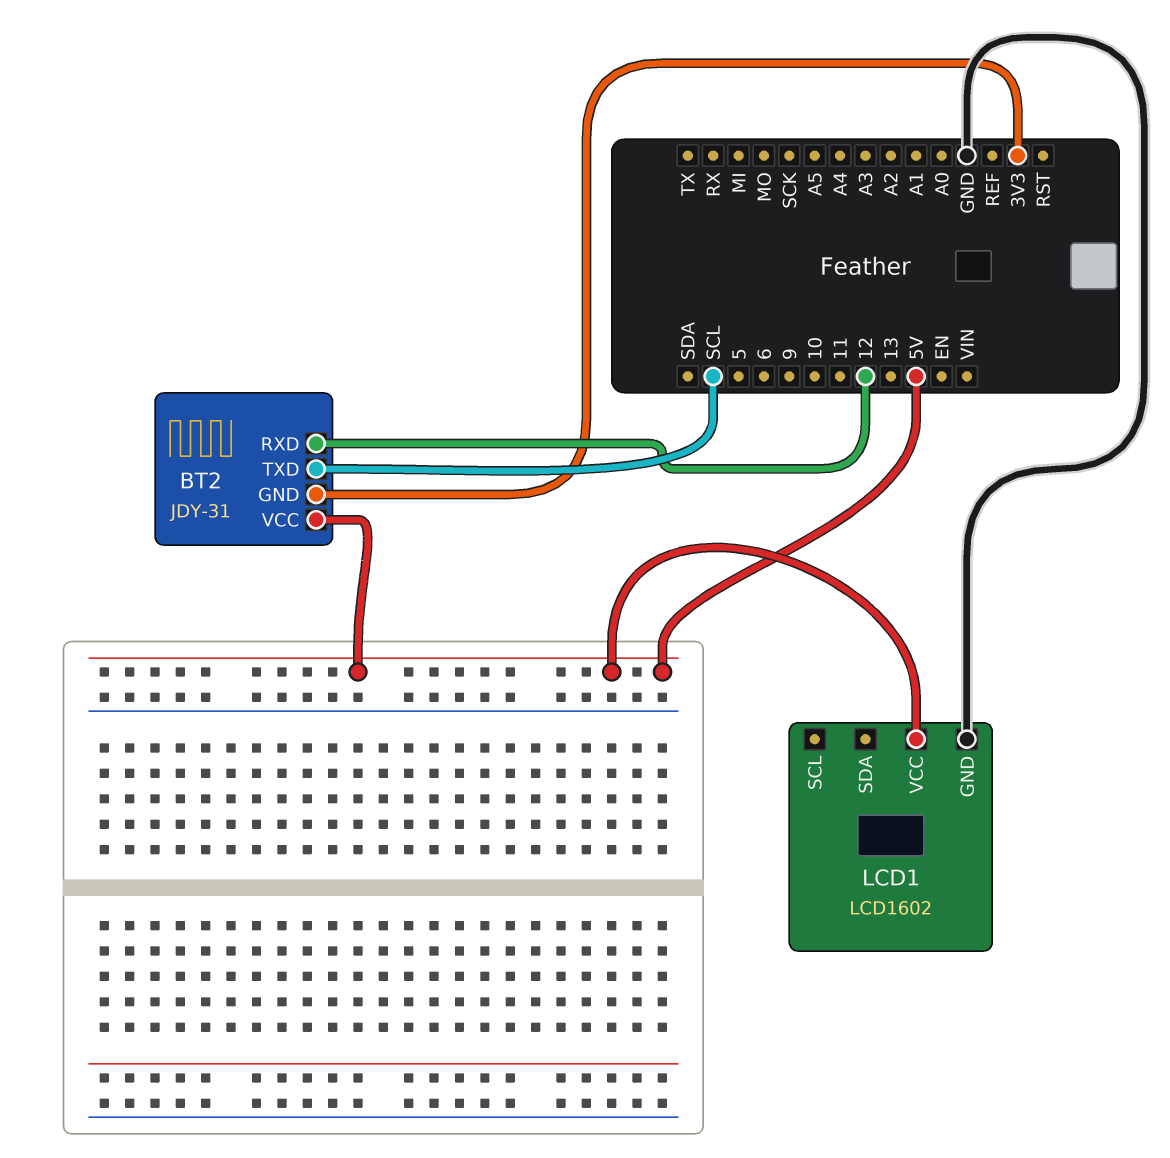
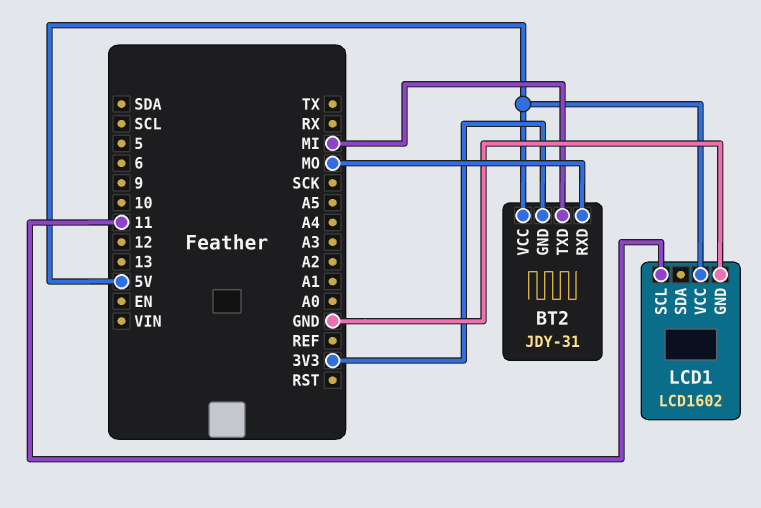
BT2 pin RXD: 12 -> MO
BT2 pin TXD: SCL -> MI
LCD1 pin SCL: none -> 11

